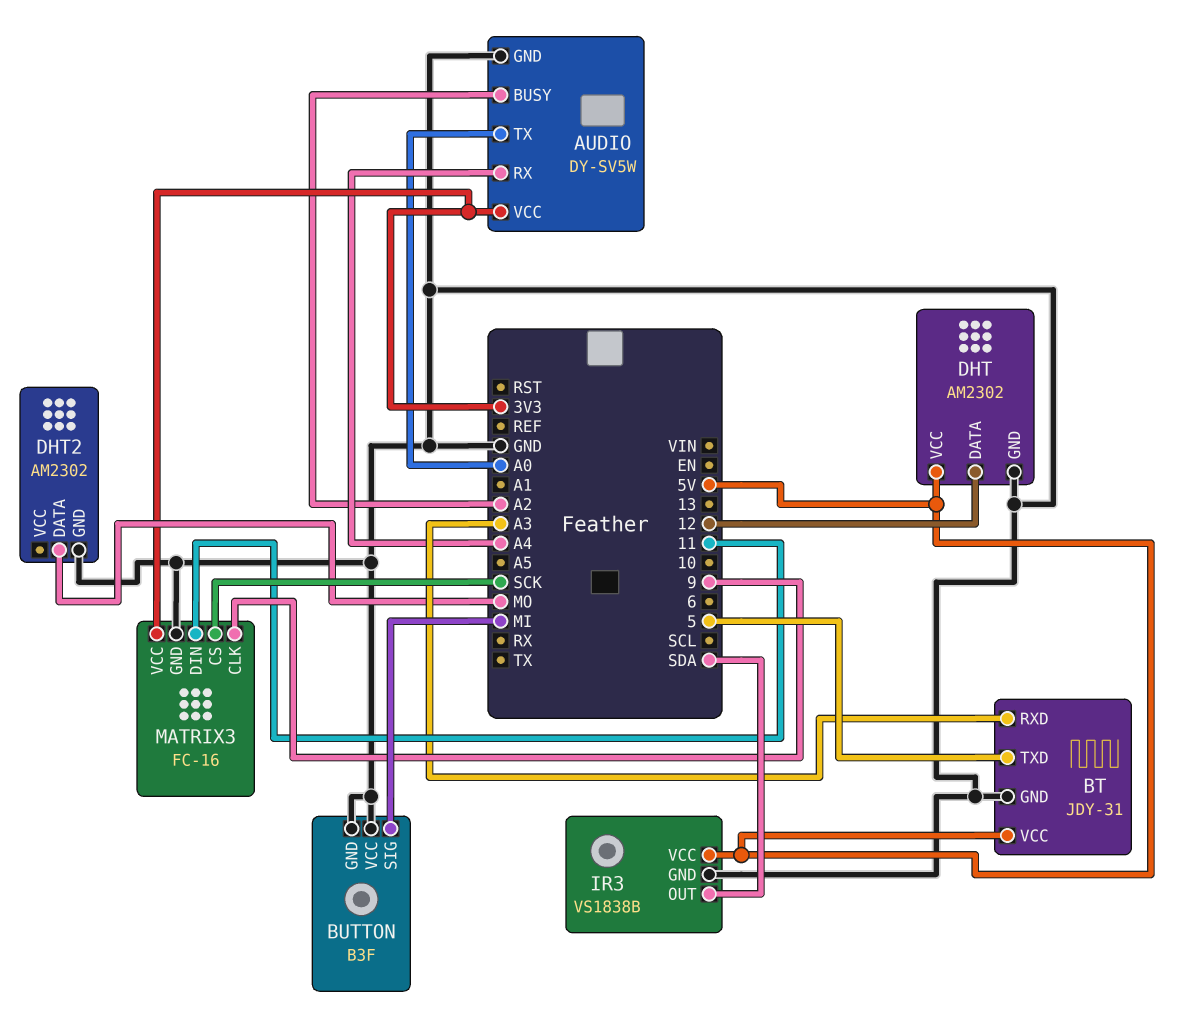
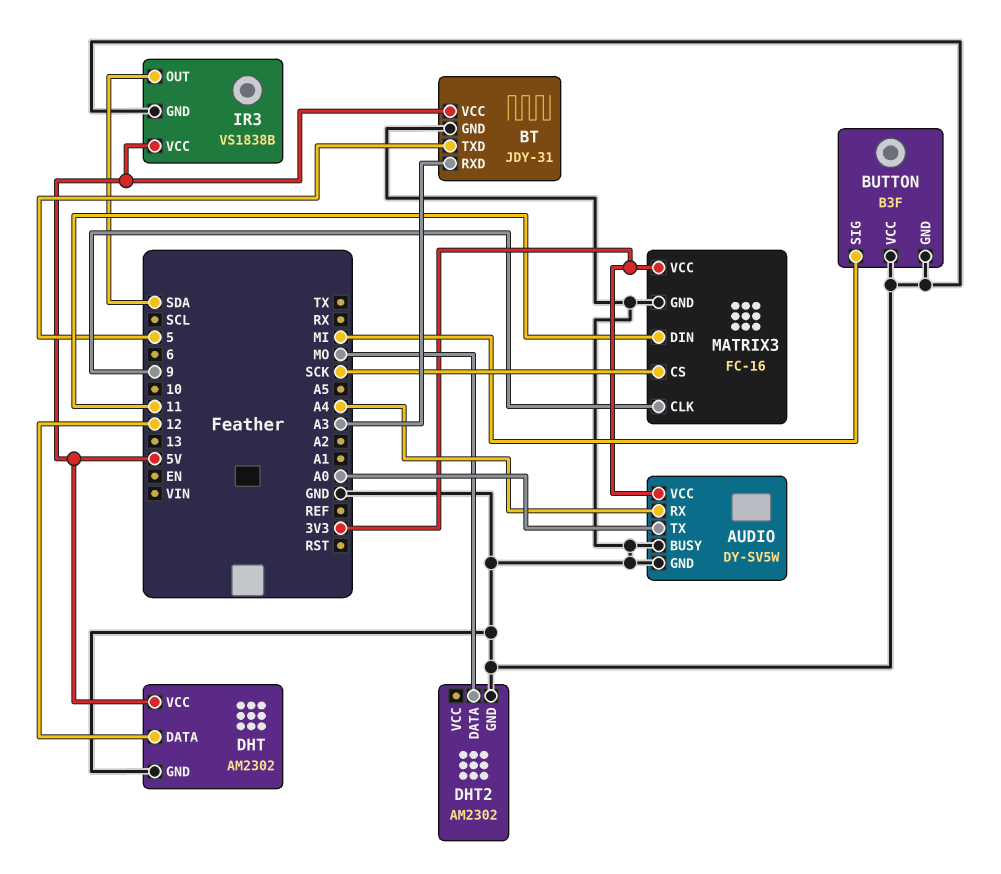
AUDIO pin BUSY: A2 -> GND

